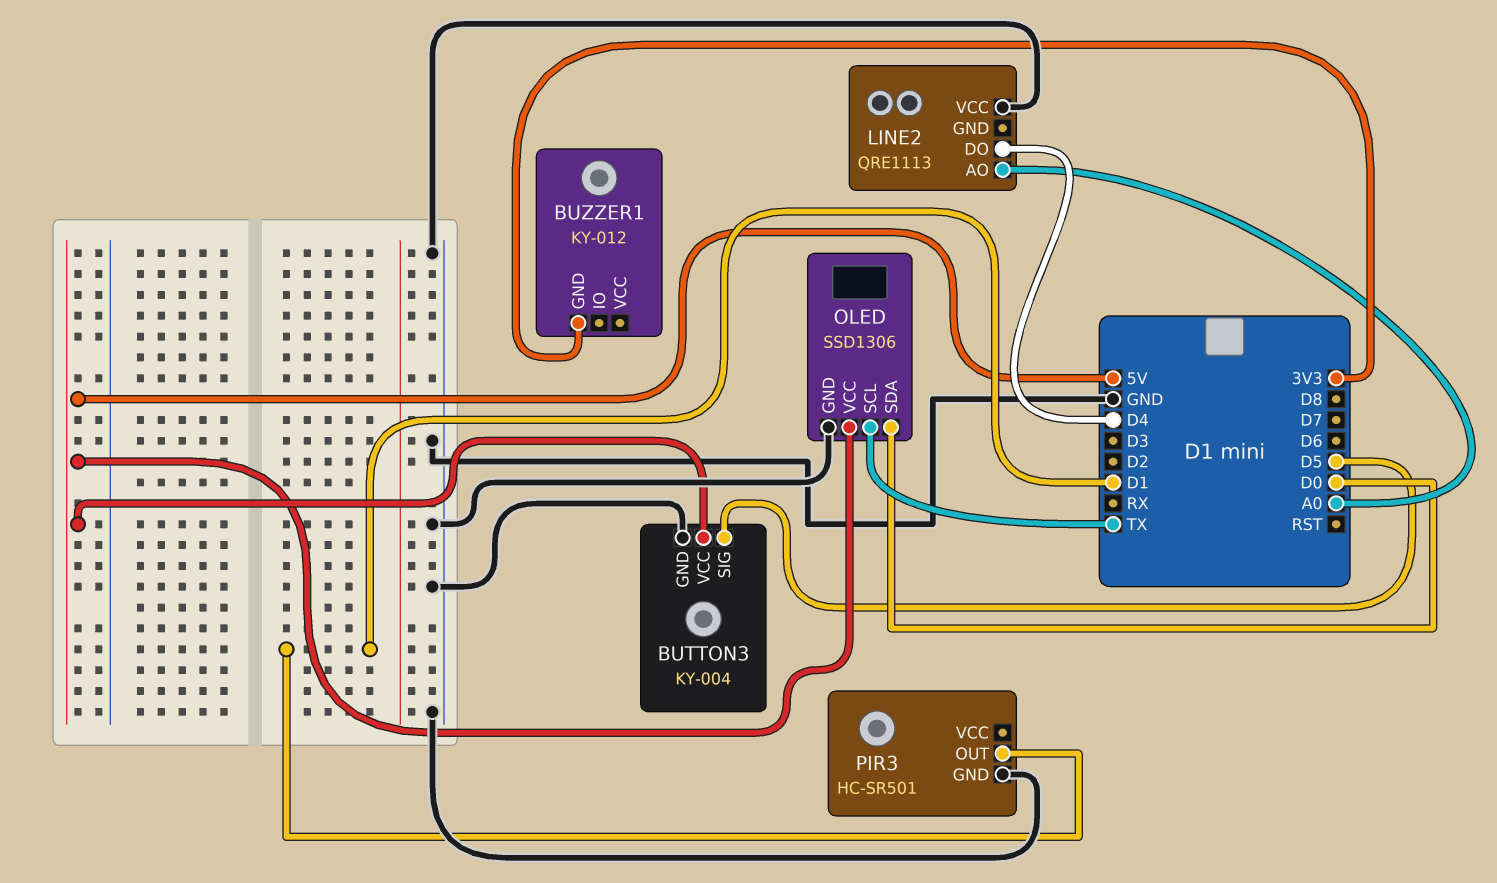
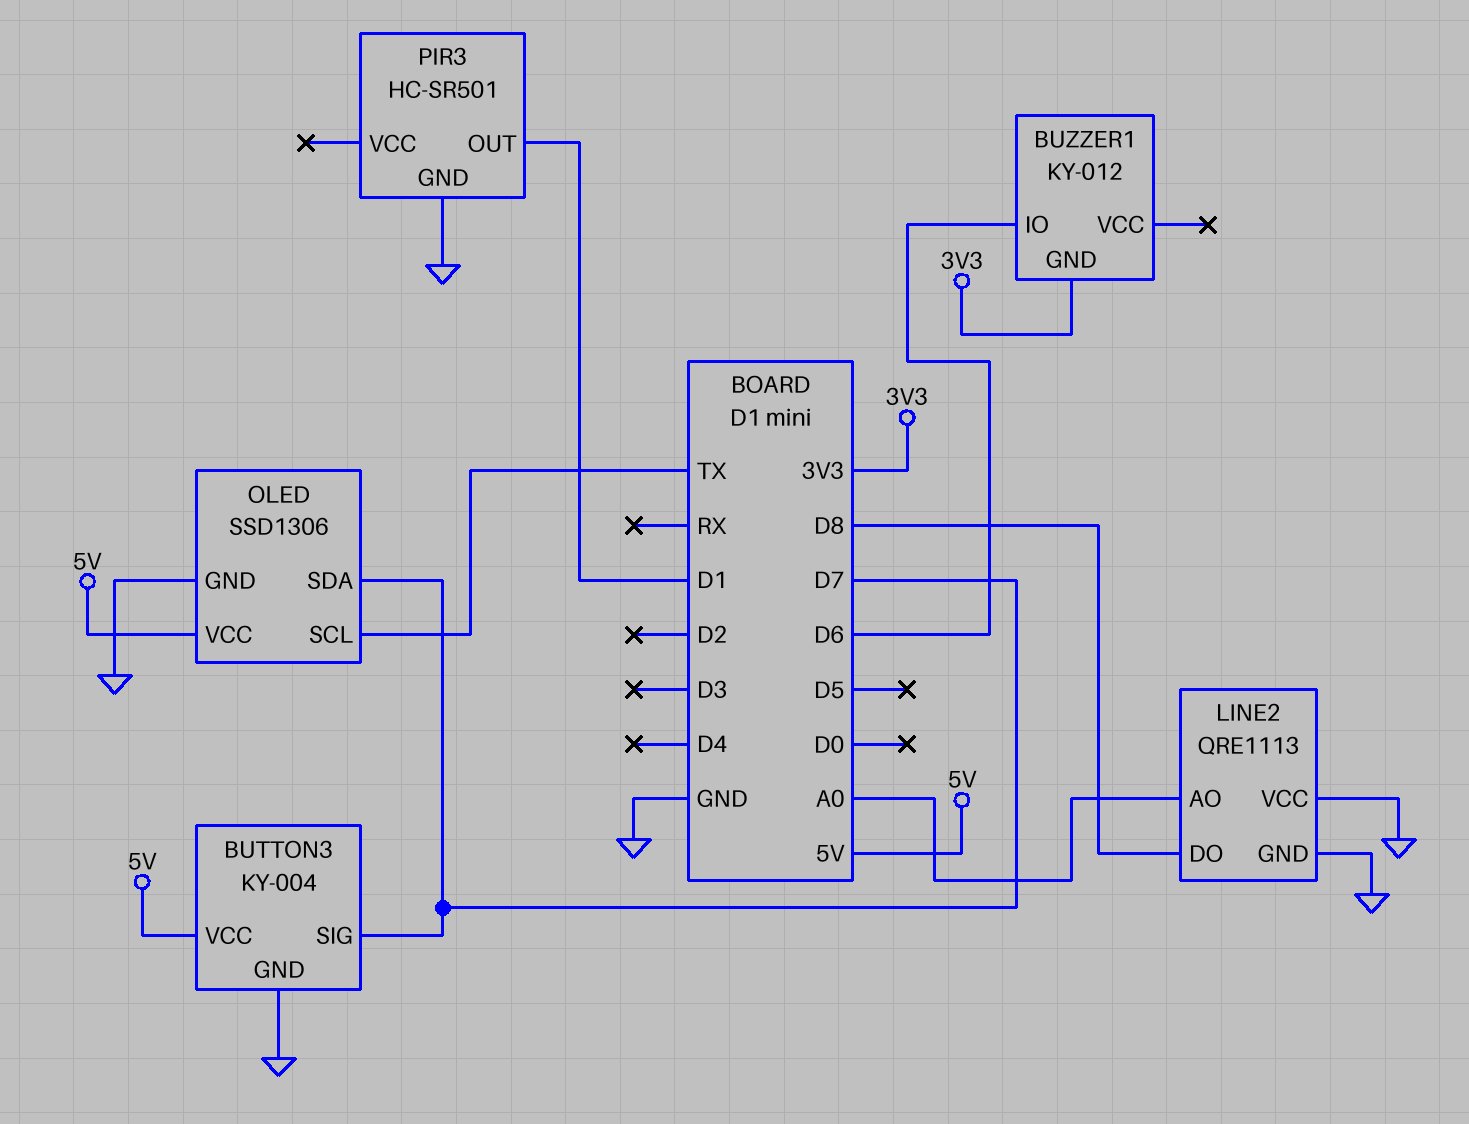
BUTTON3 pin SIG: D5 -> D7
BUZZER1 pin IO: none -> D6
LINE2 pin DO: D4 -> D8
LINE2 pin GND: none -> GND
OLED pin SDA: D0 -> D7

